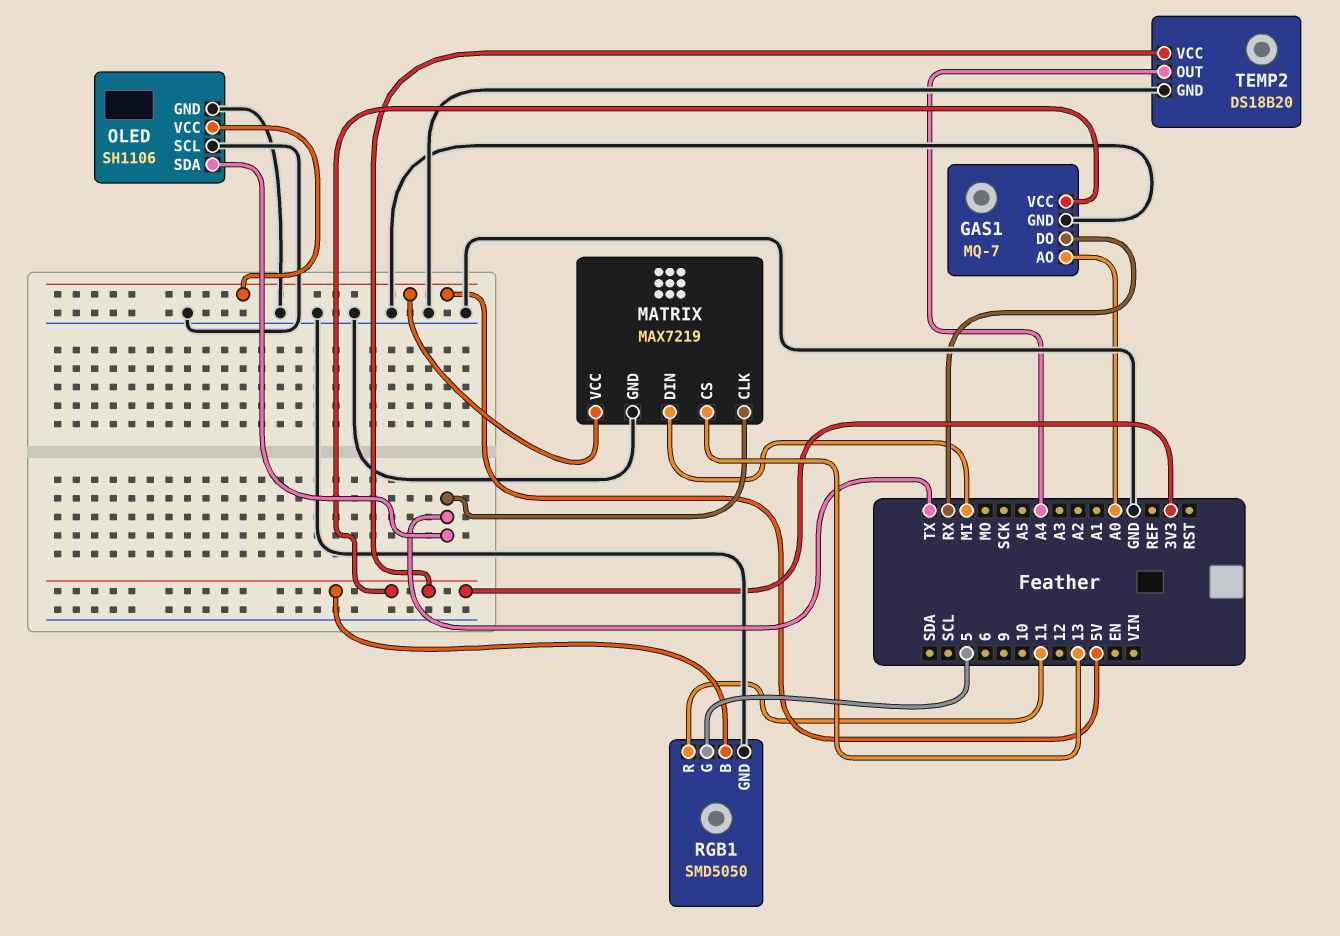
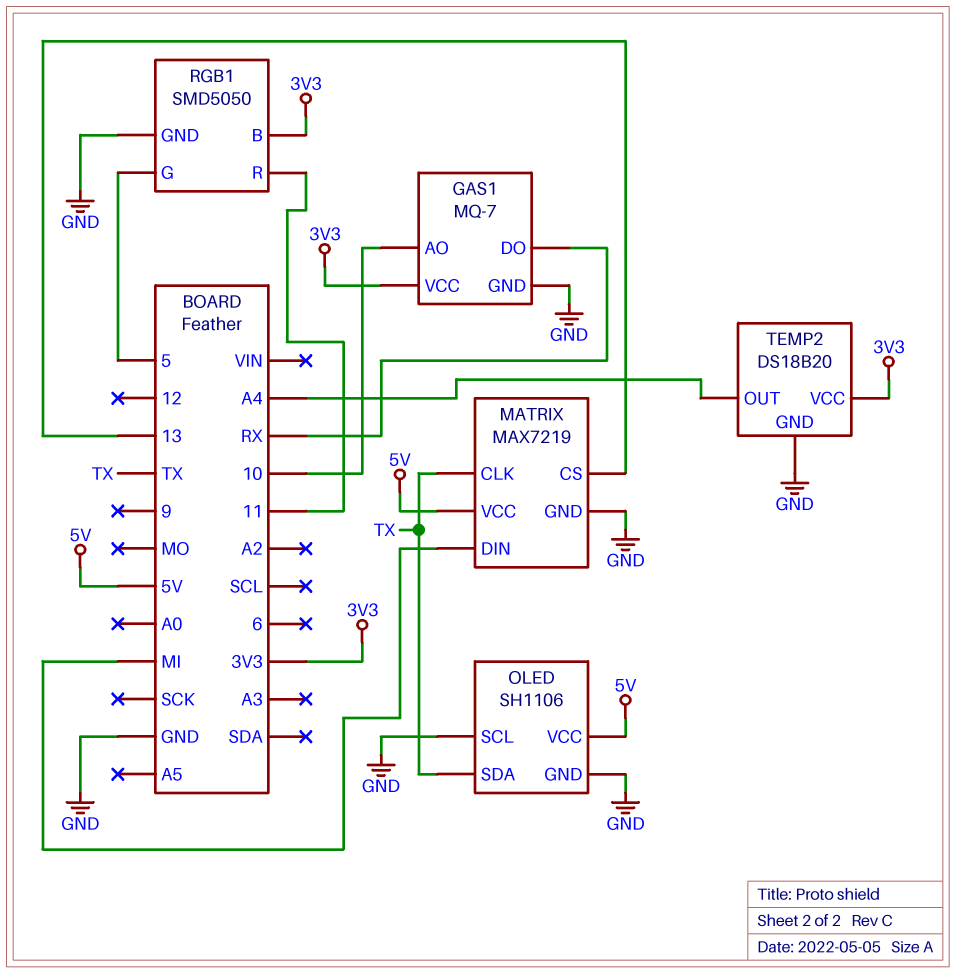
GAS1 pin AO: A0 -> 10

